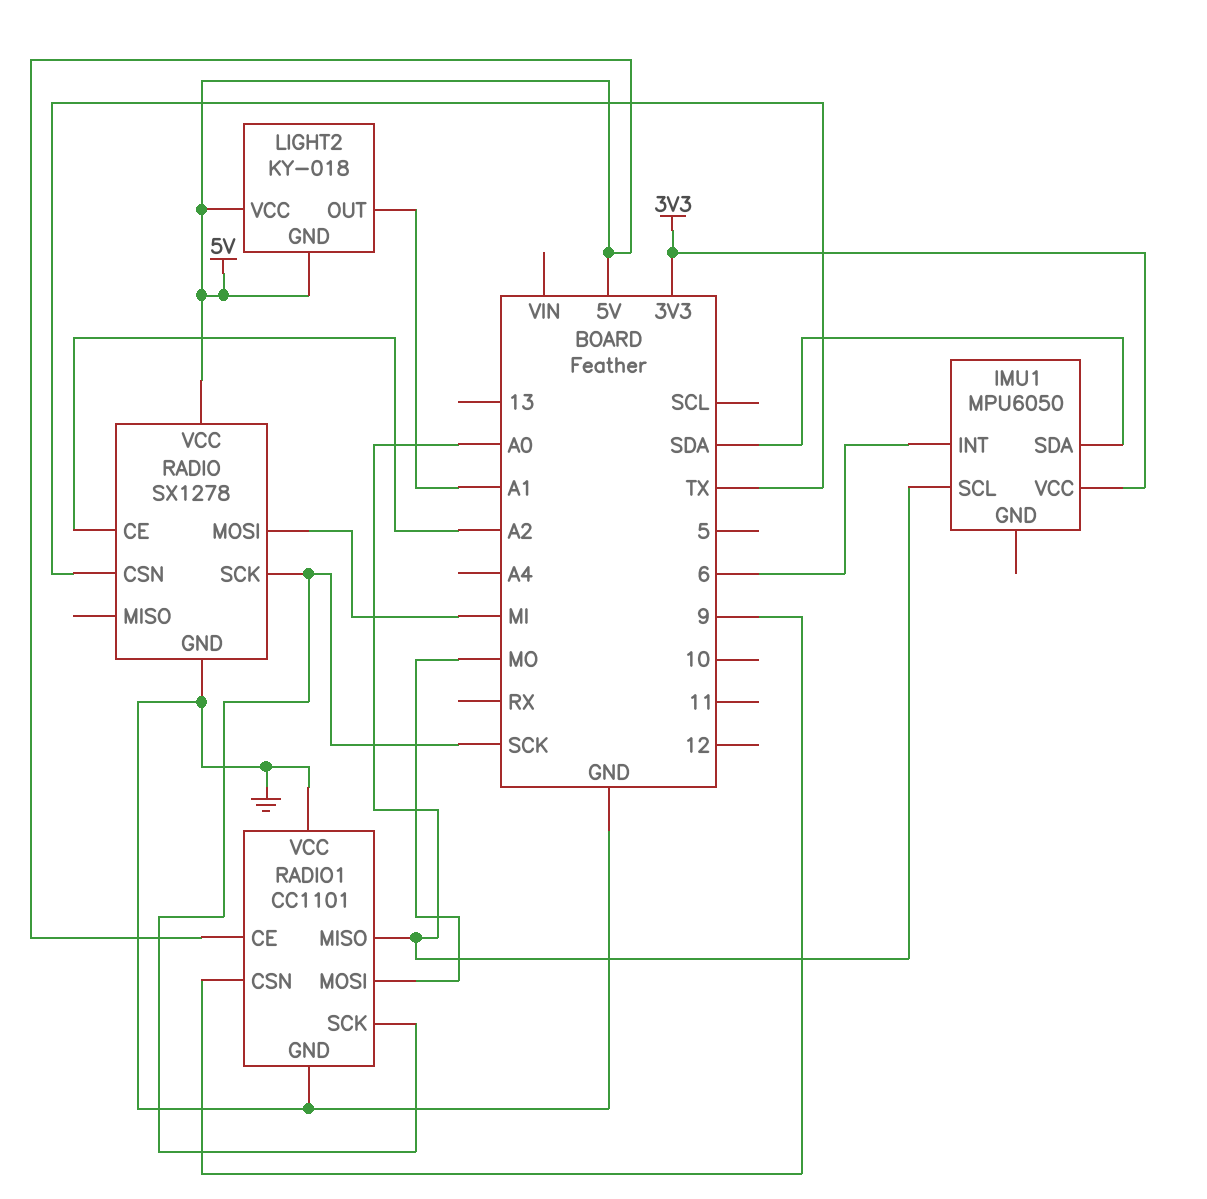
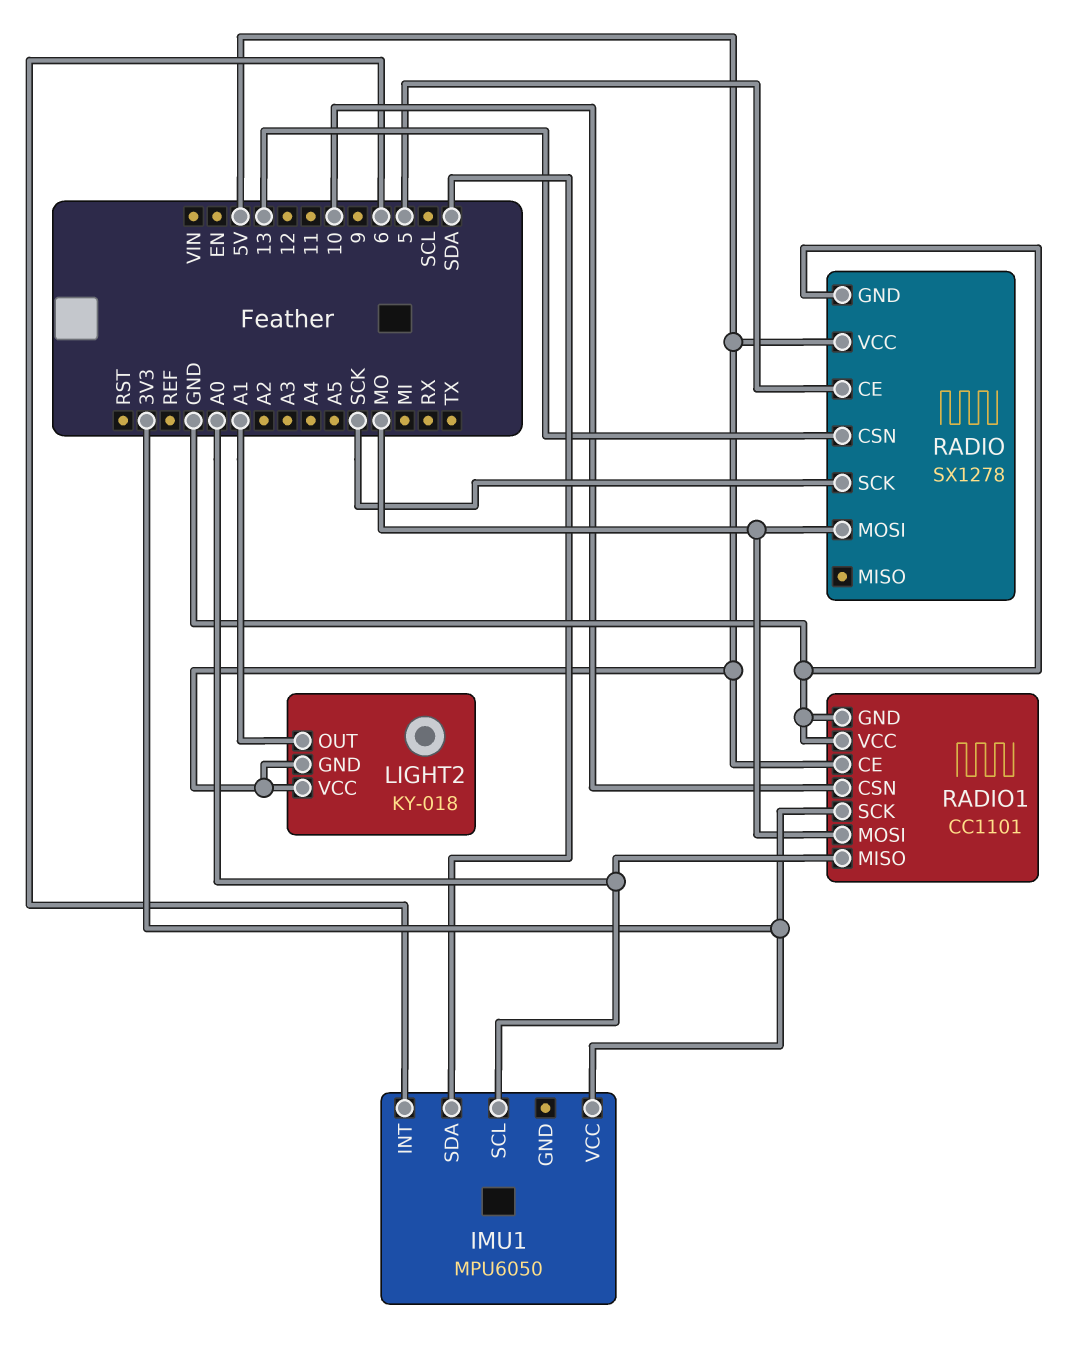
RADIO pin CE: A2 -> 5
RADIO pin CSN: TX -> 13
RADIO pin MOSI: MI -> MO
RADIO1 pin CSN: 9 -> 10
RADIO1 pin SCK: SCK -> 3V3

